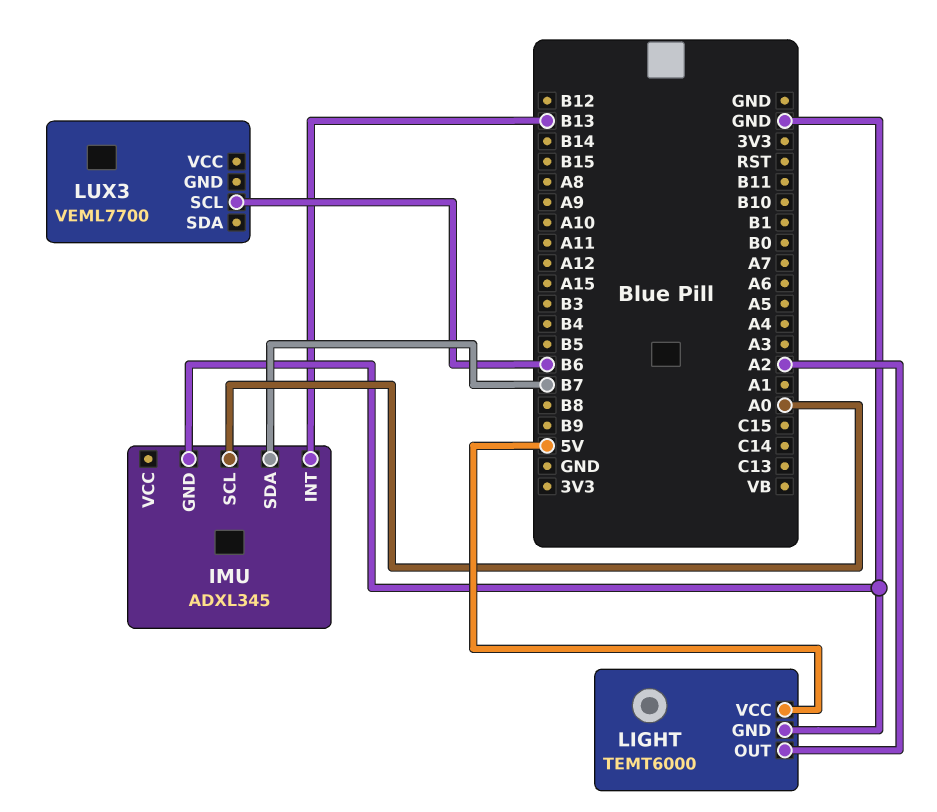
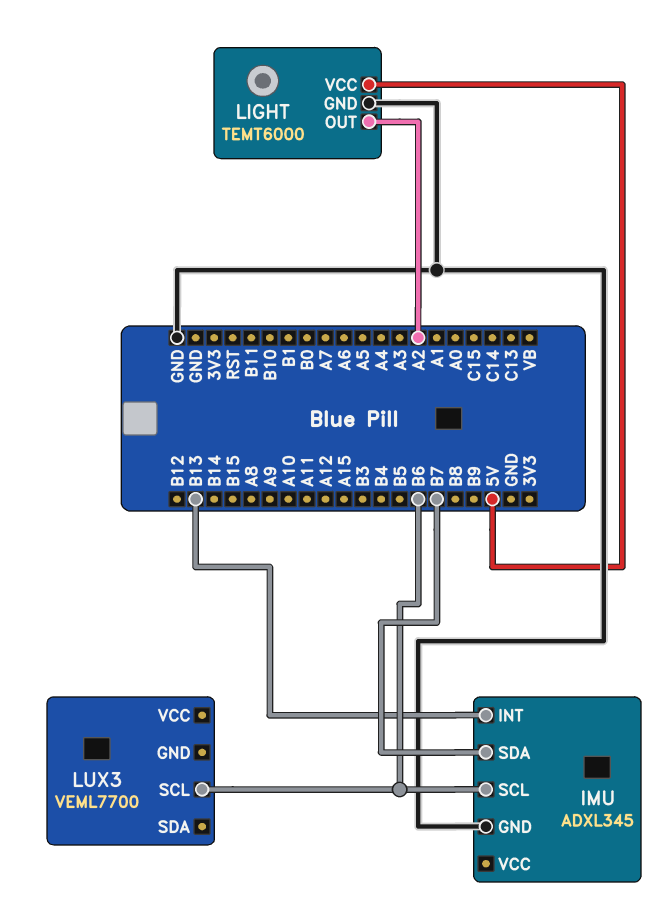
IMU pin SCL: A0 -> B6

